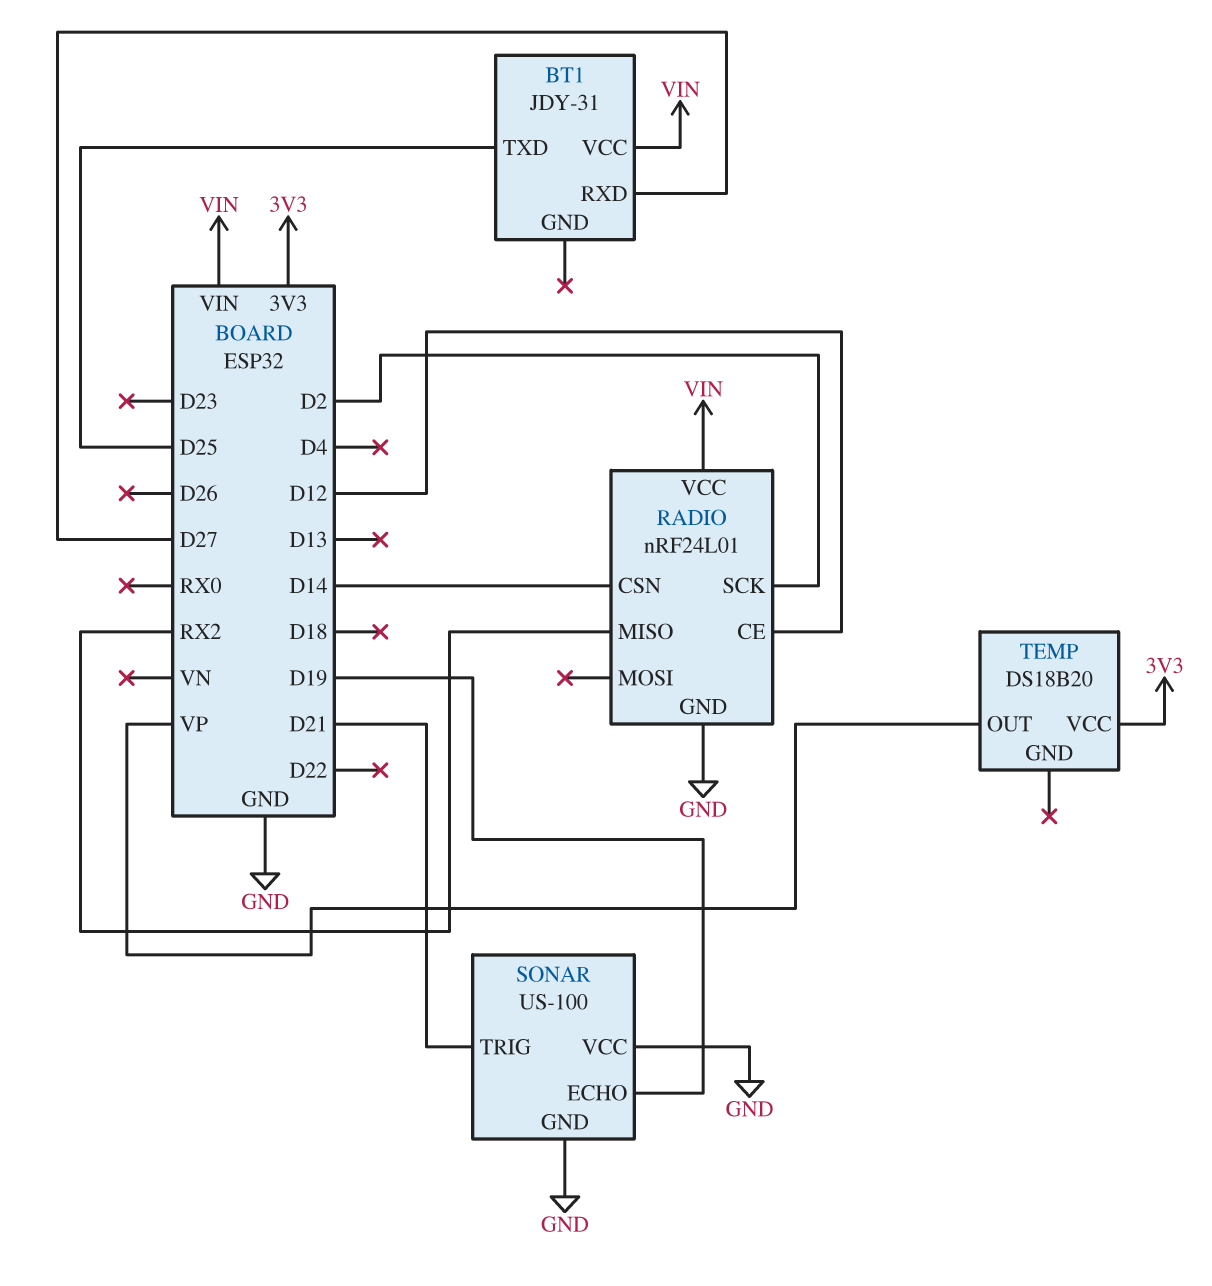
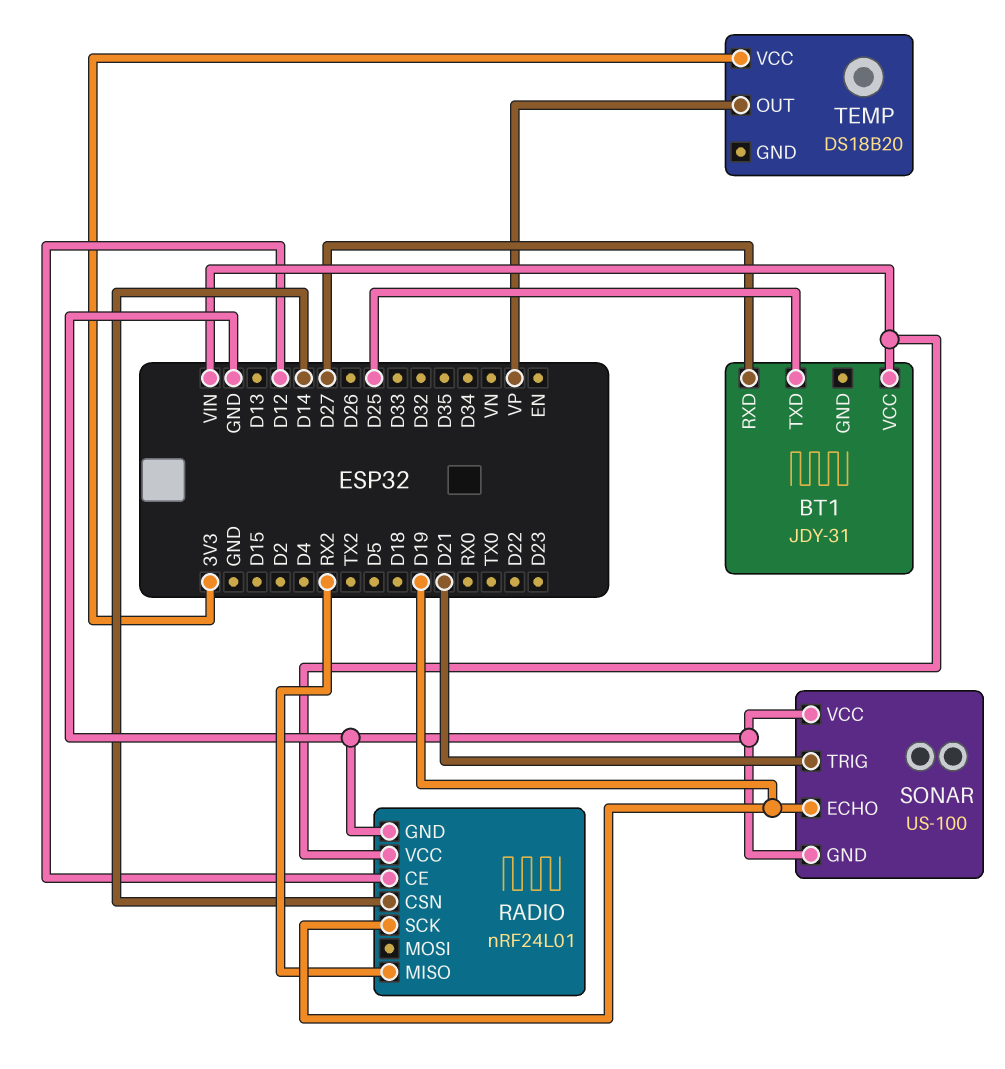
RADIO pin SCK: D2 -> D19

